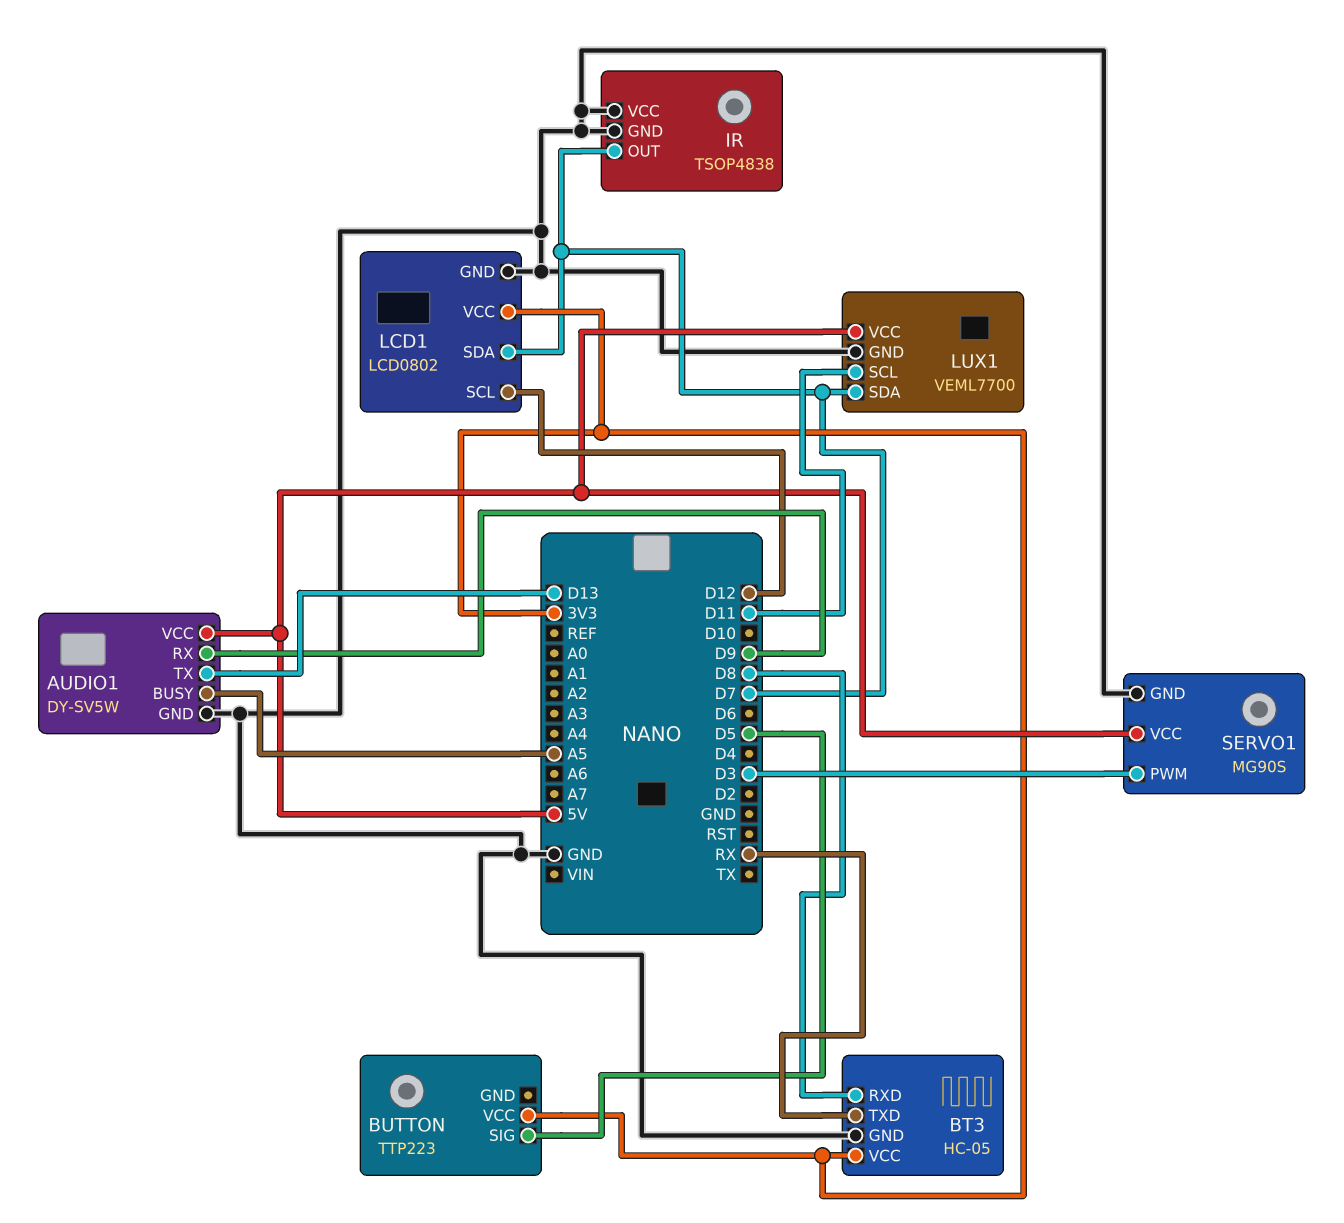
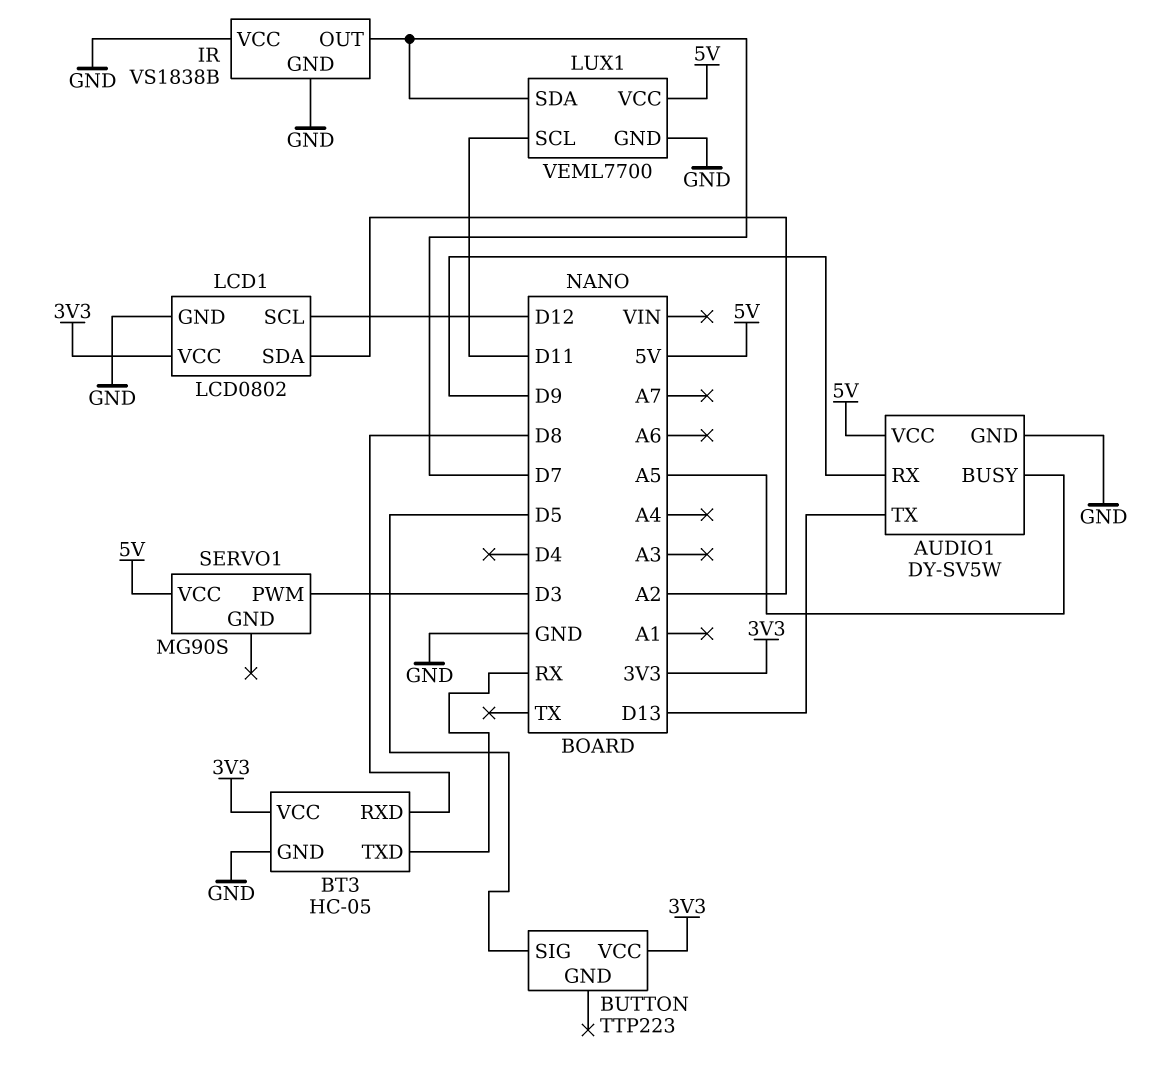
IR: TSOP4838 -> VS1838B
LCD1 pin SDA: D7 -> A2
SERVO1 pin GND: GND -> none

